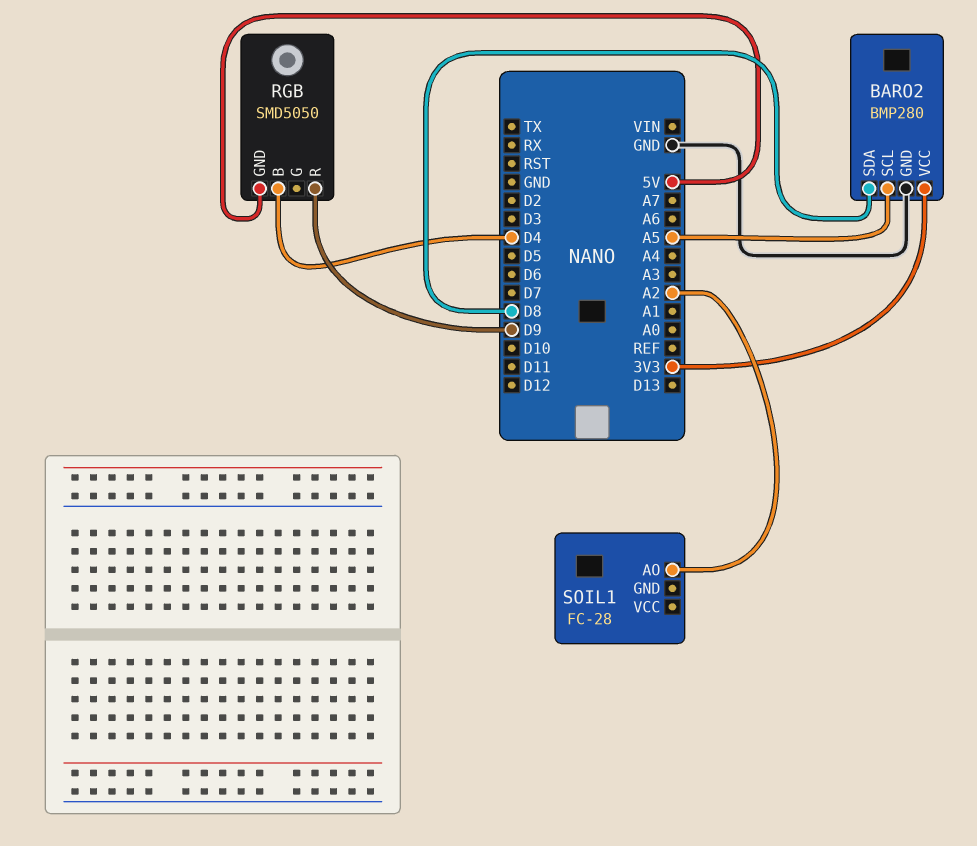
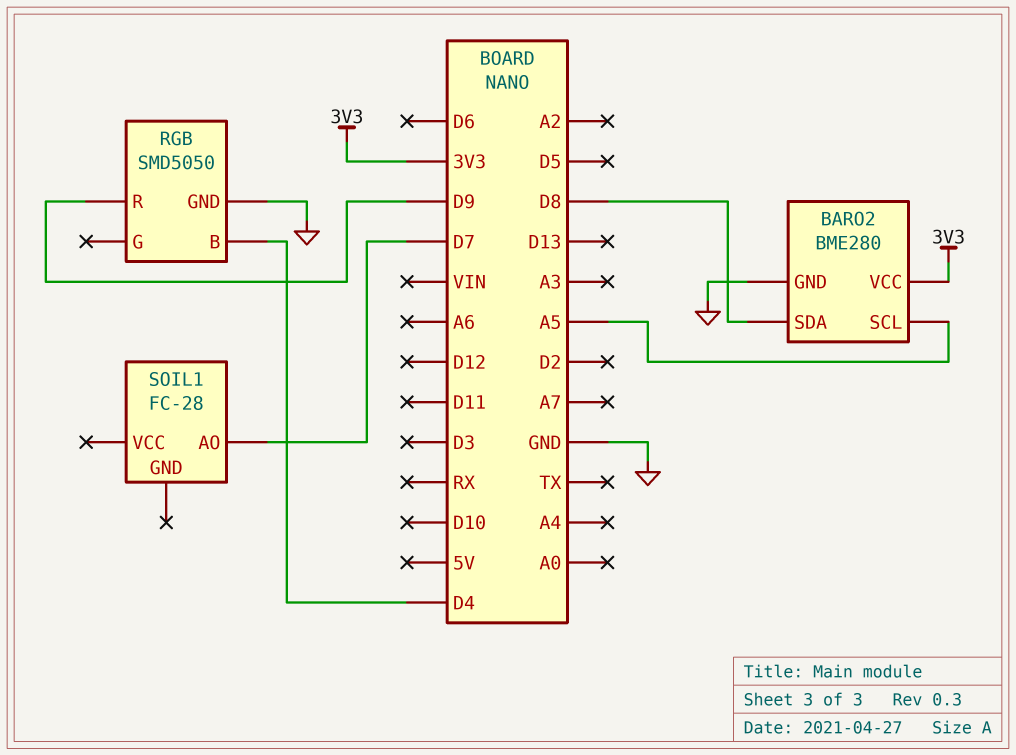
BARO2: BMP280 -> BME280
RGB pin GND: 5V -> GND
SOIL1 pin AO: A2 -> D7

